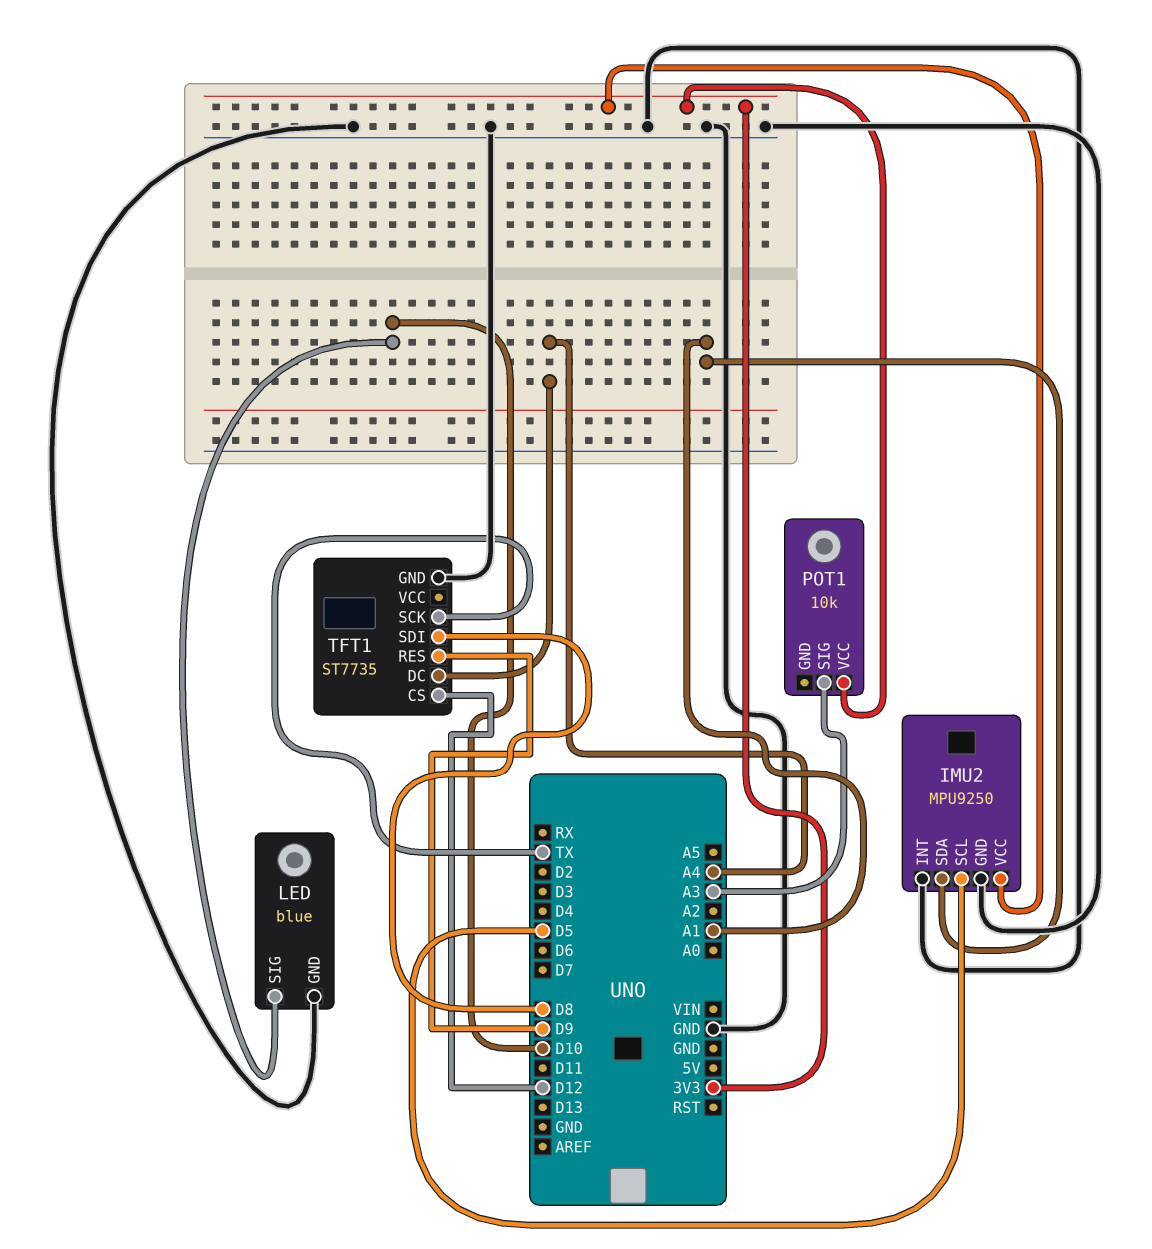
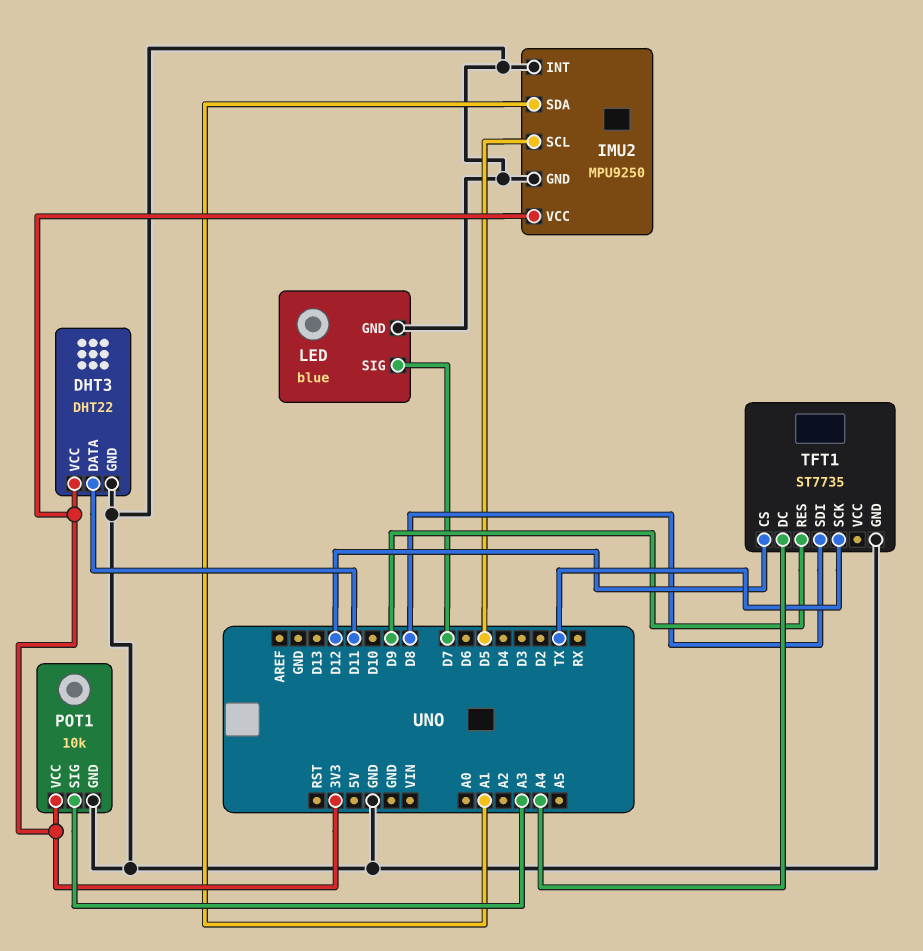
DHT3: none -> DHT22
DHT3 pin DATA: none -> D11
DHT3 pin GND: none -> GND
DHT3 pin VCC: none -> 3V3
LED pin SIG: D10 -> D7
POT1 pin GND: none -> GND

